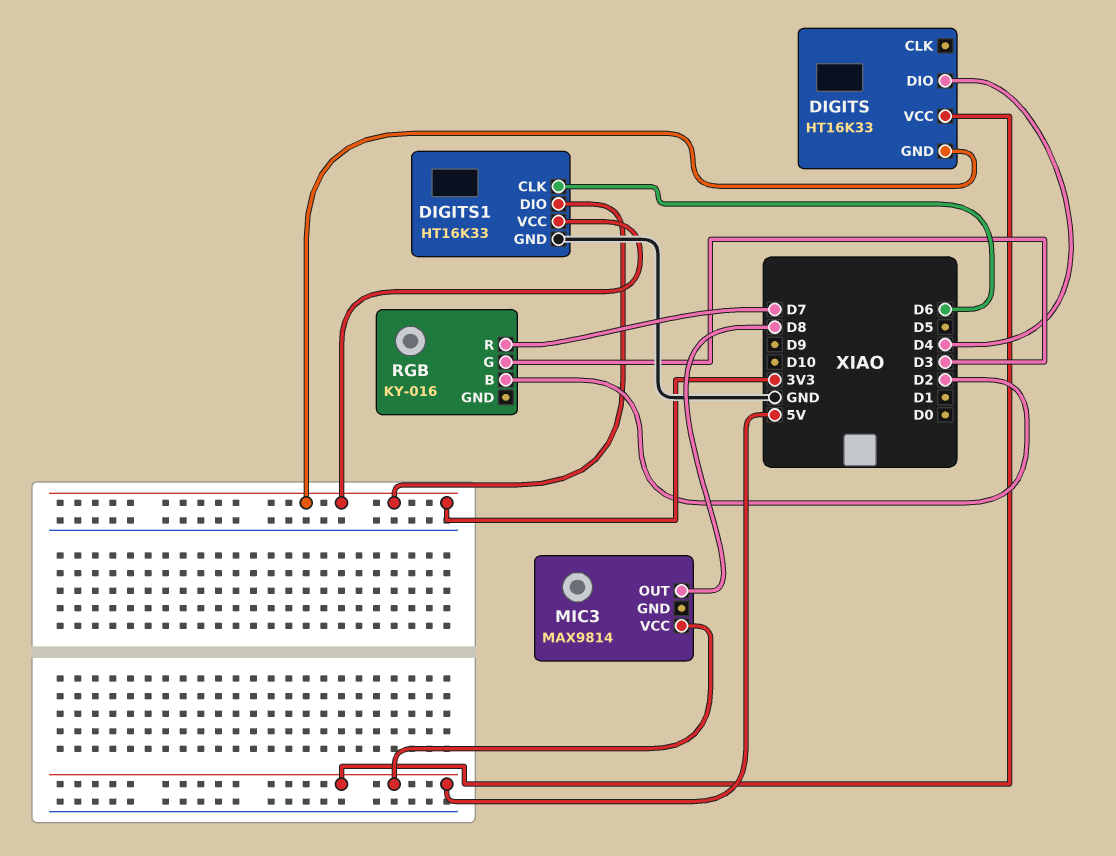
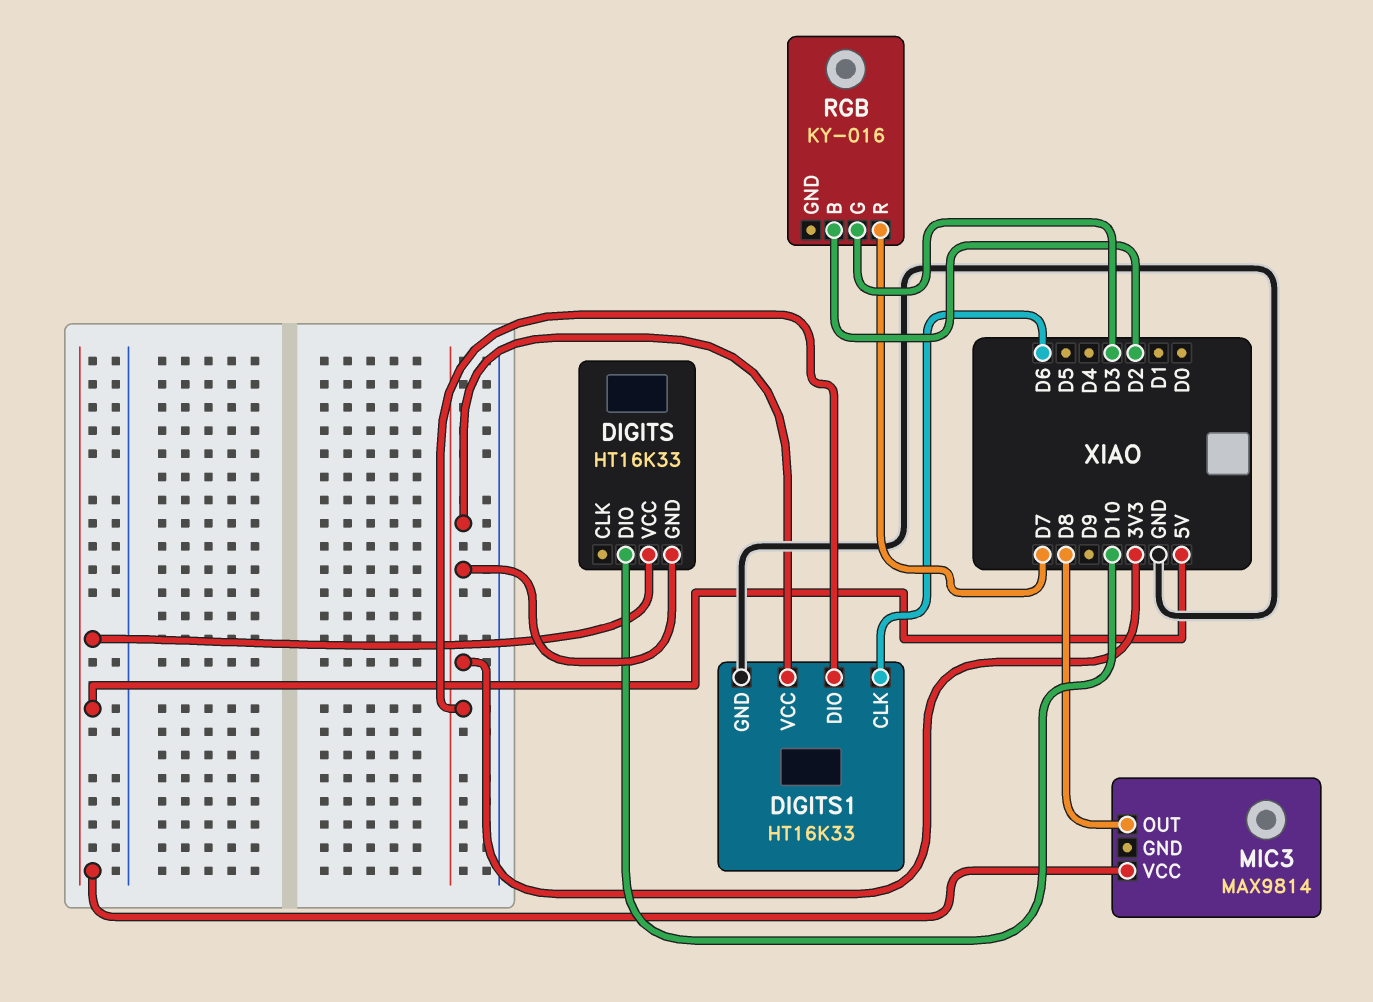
DIGITS pin DIO: D4 -> D10

